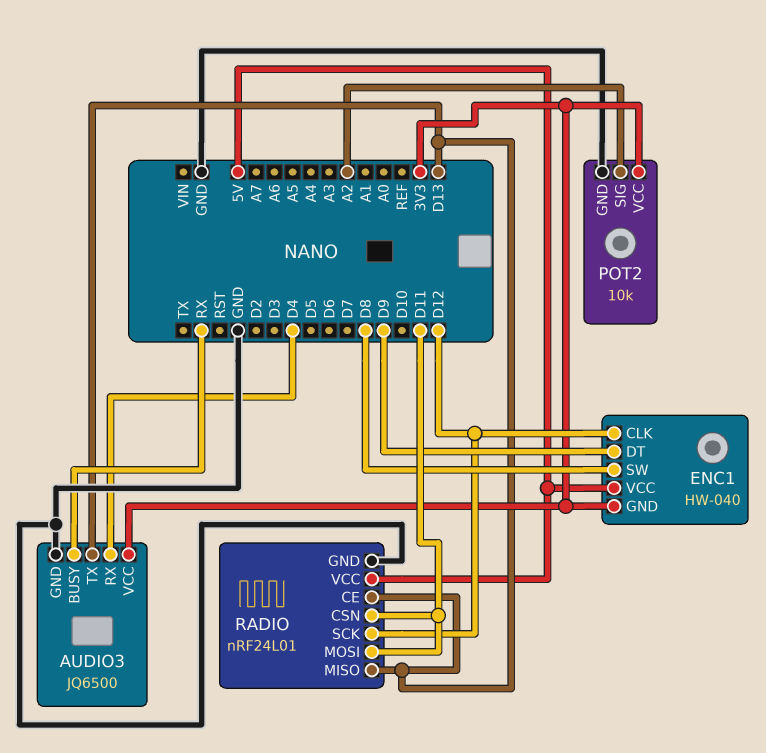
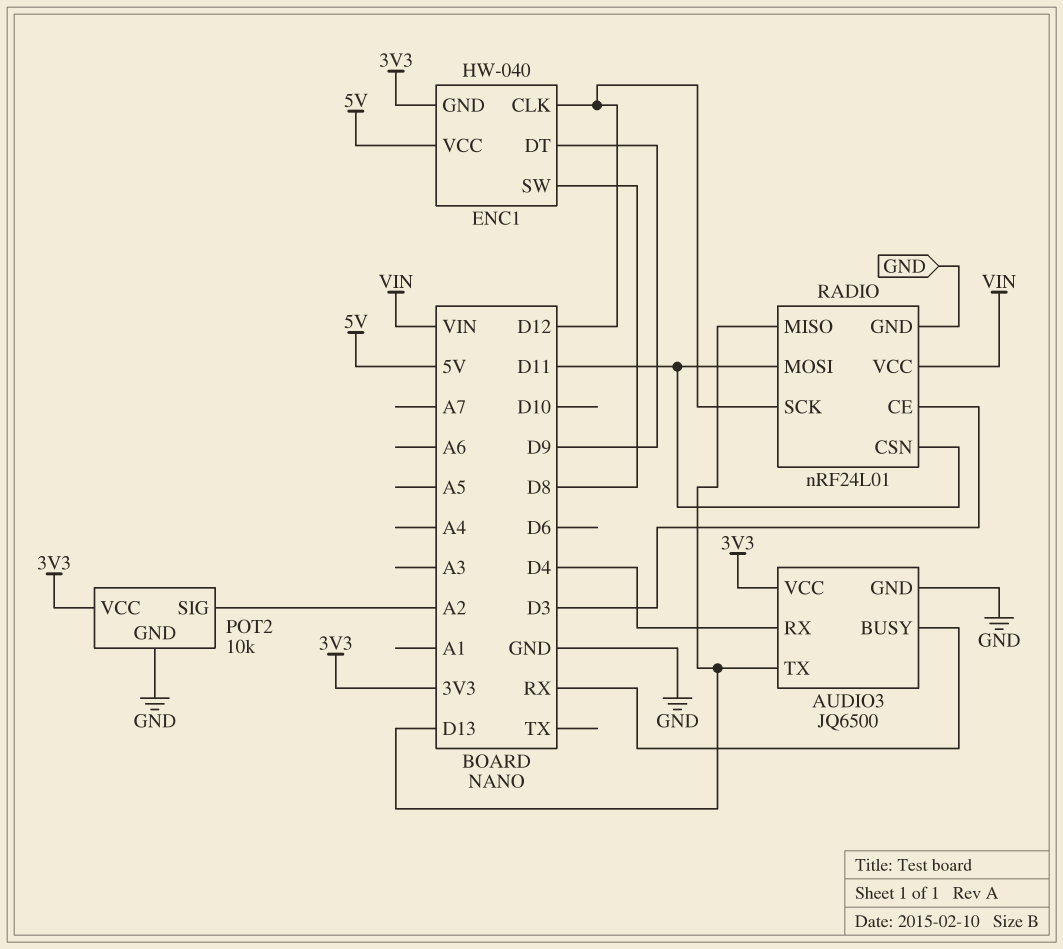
RADIO pin CE: D13 -> D3
RADIO pin VCC: 5V -> VIN

